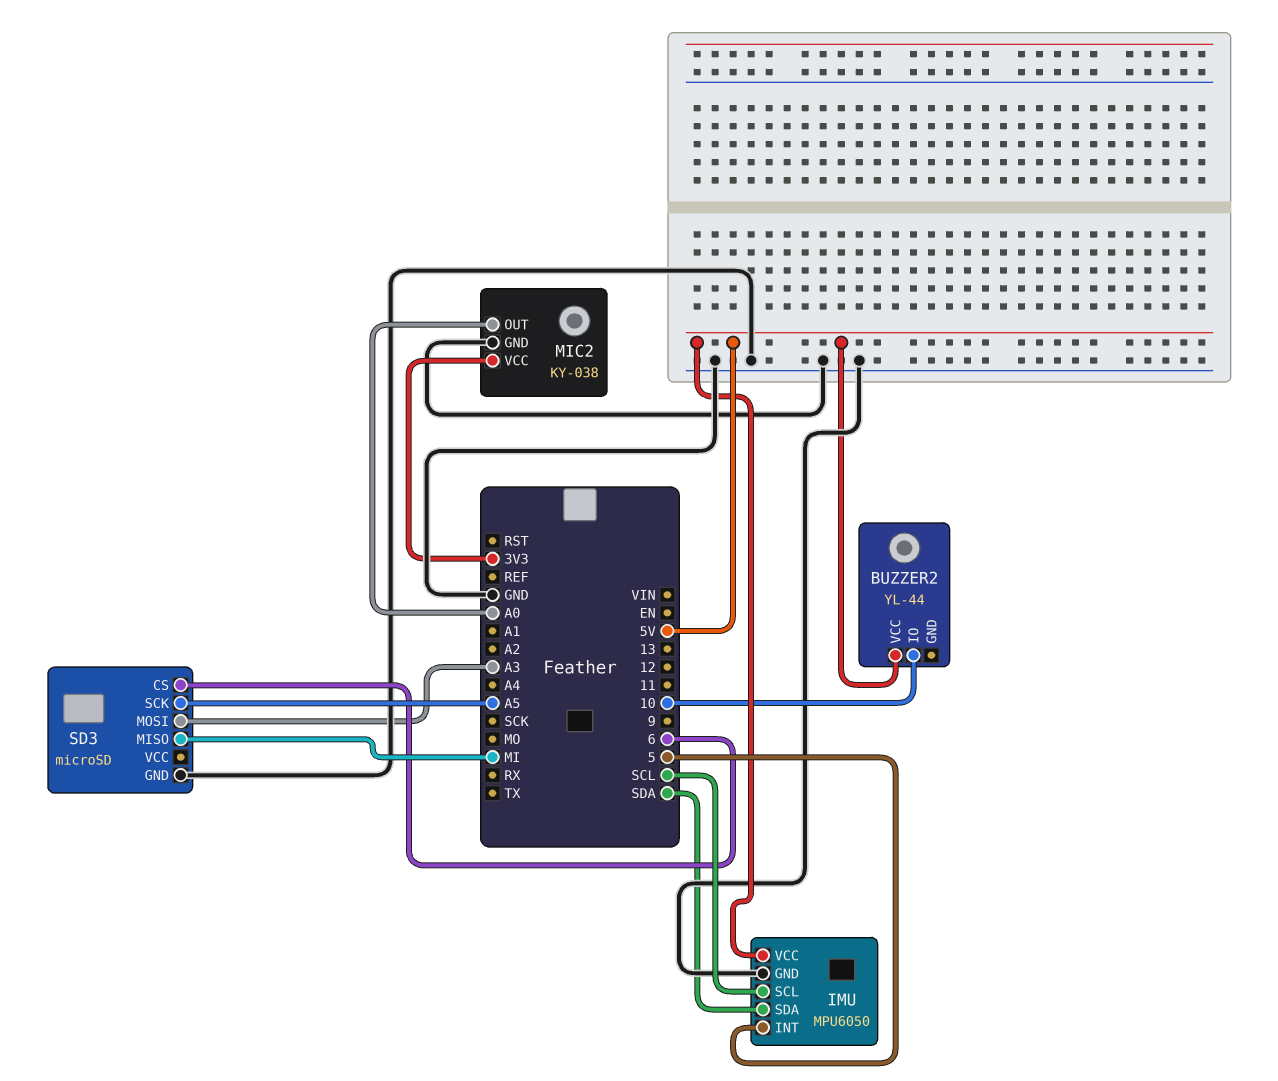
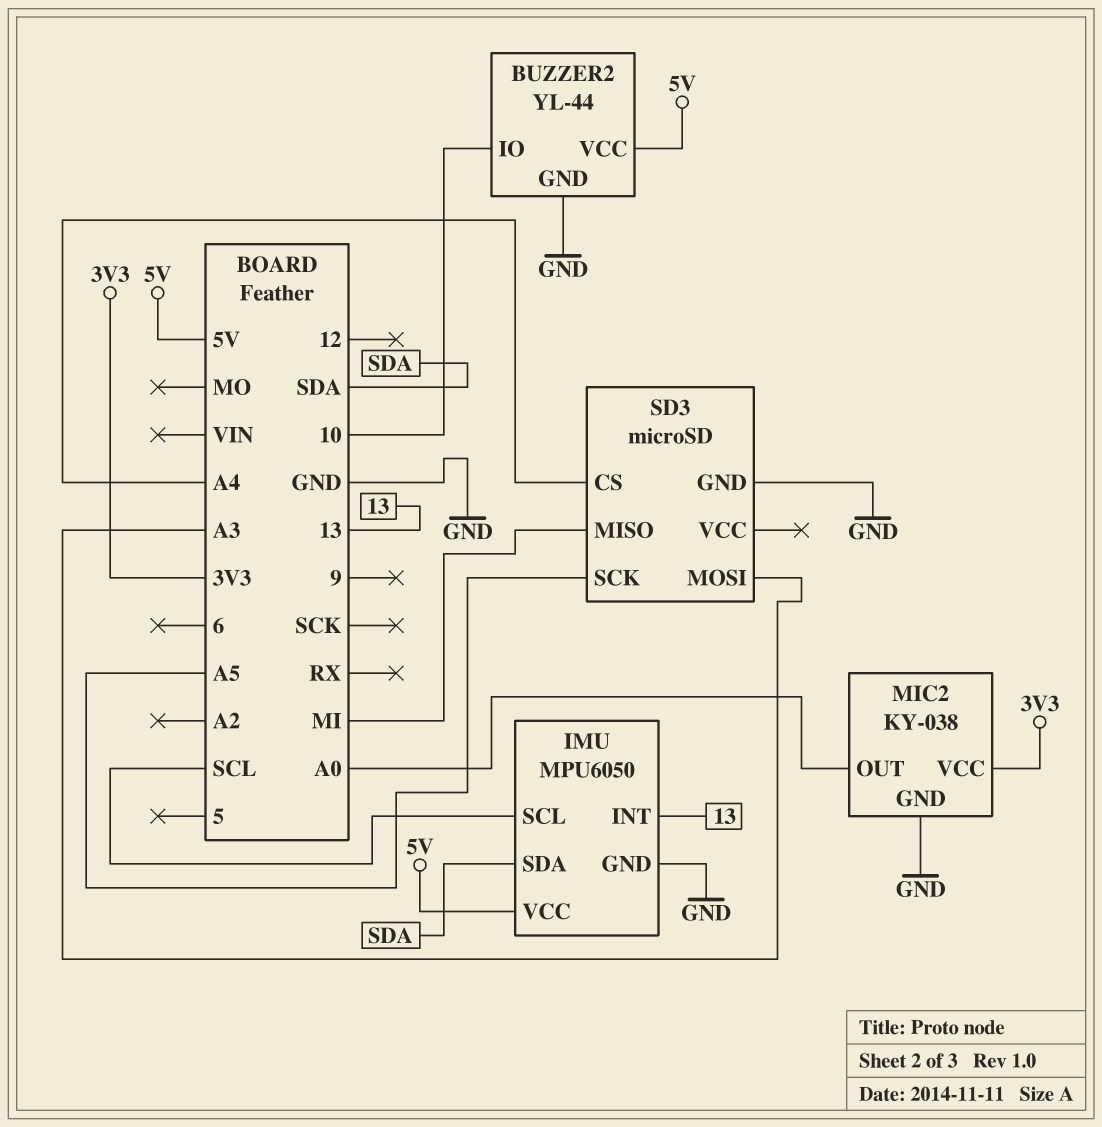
BUZZER2 pin GND: none -> GND
IMU pin INT: 5 -> 13
SD3 pin CS: 6 -> A4

